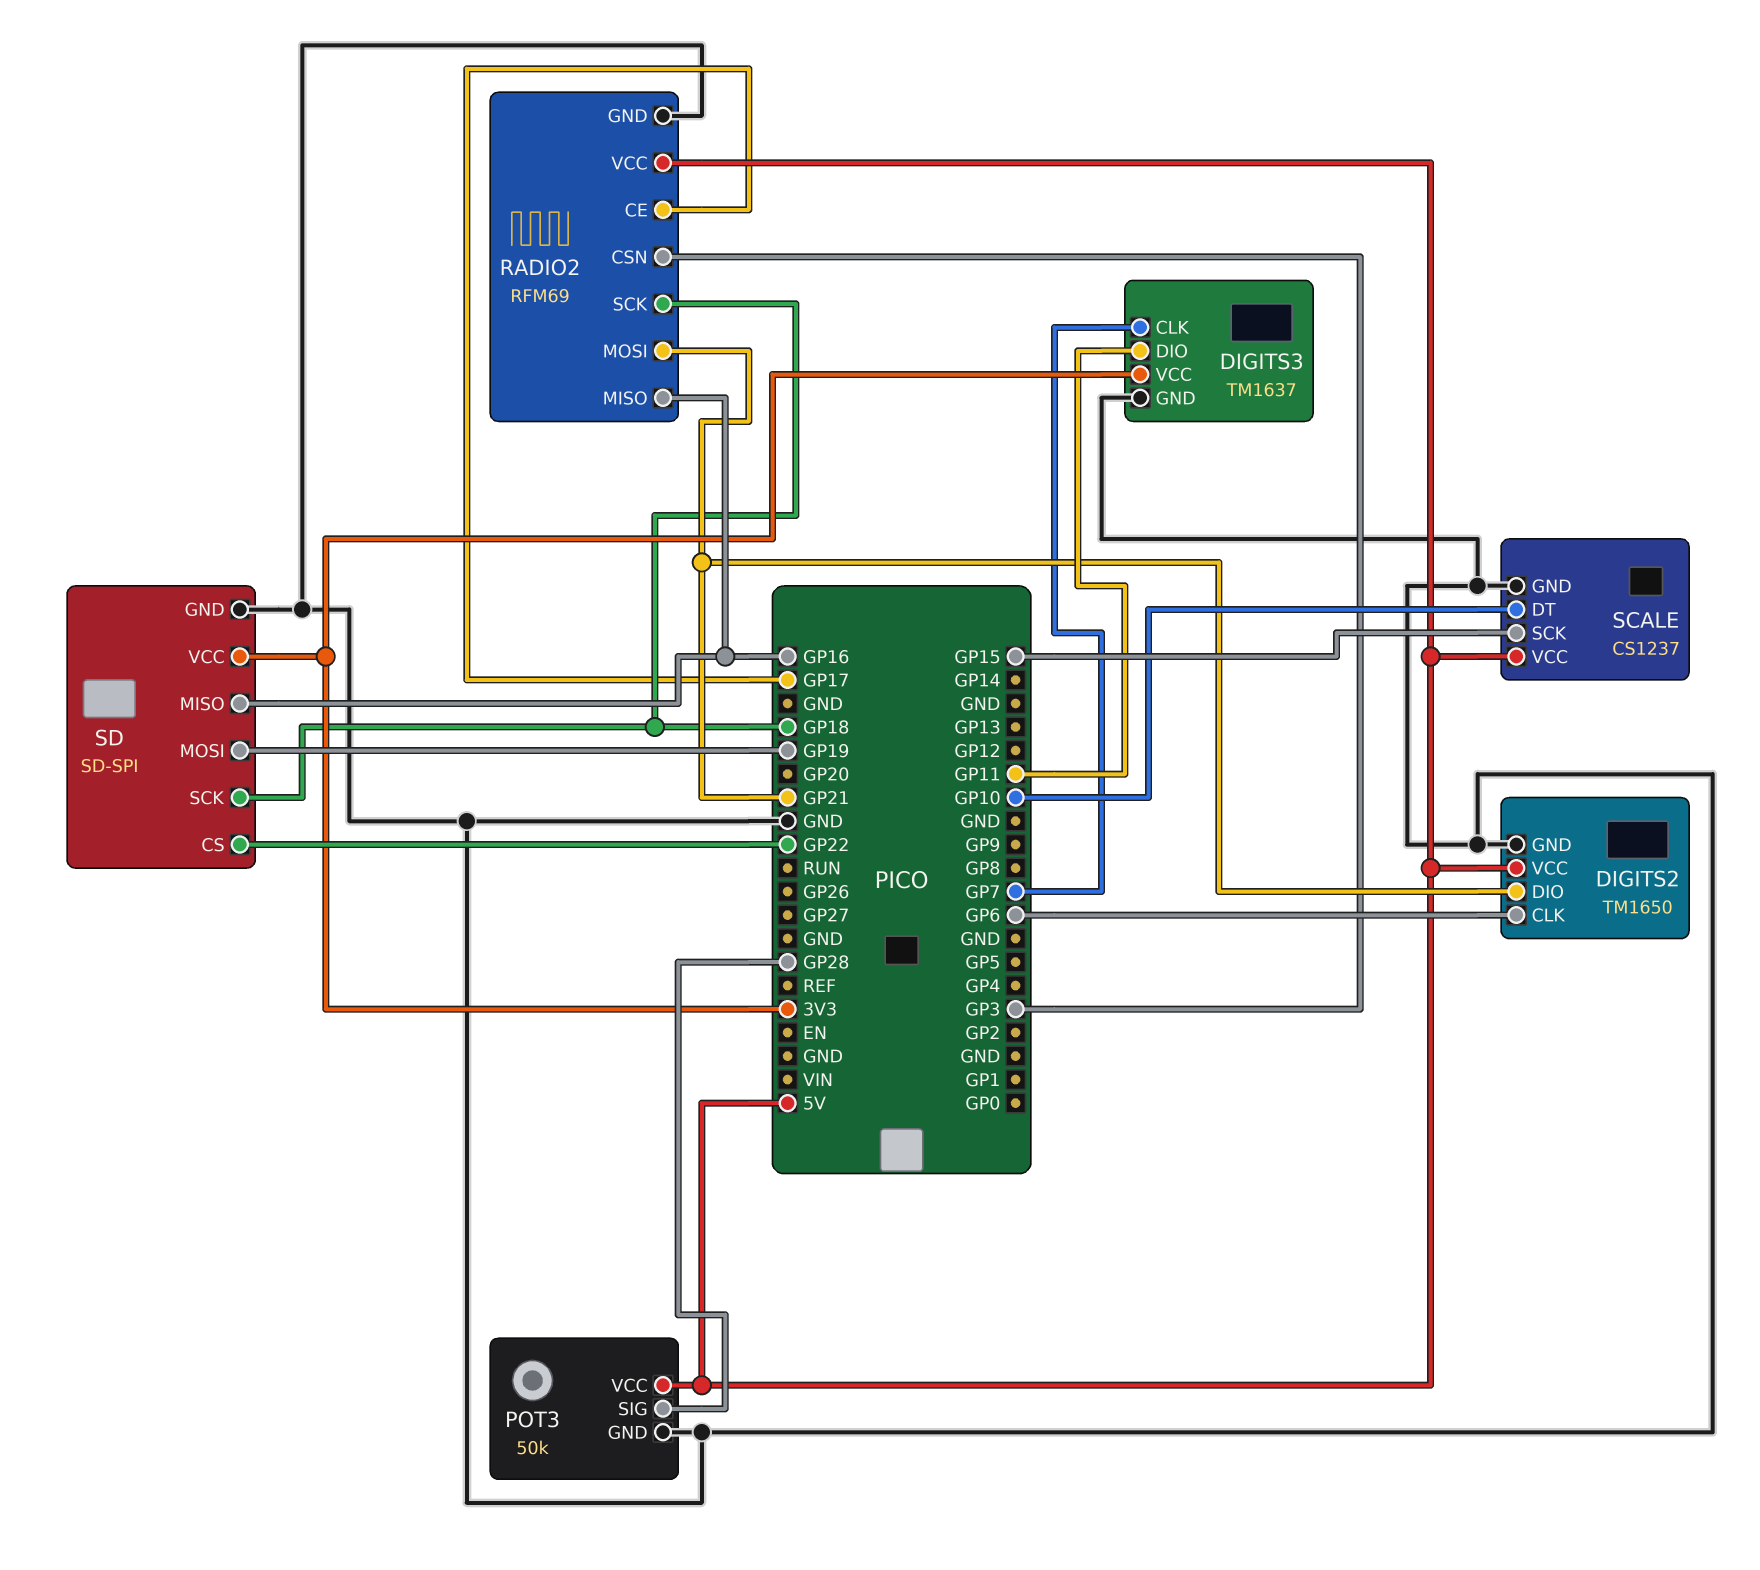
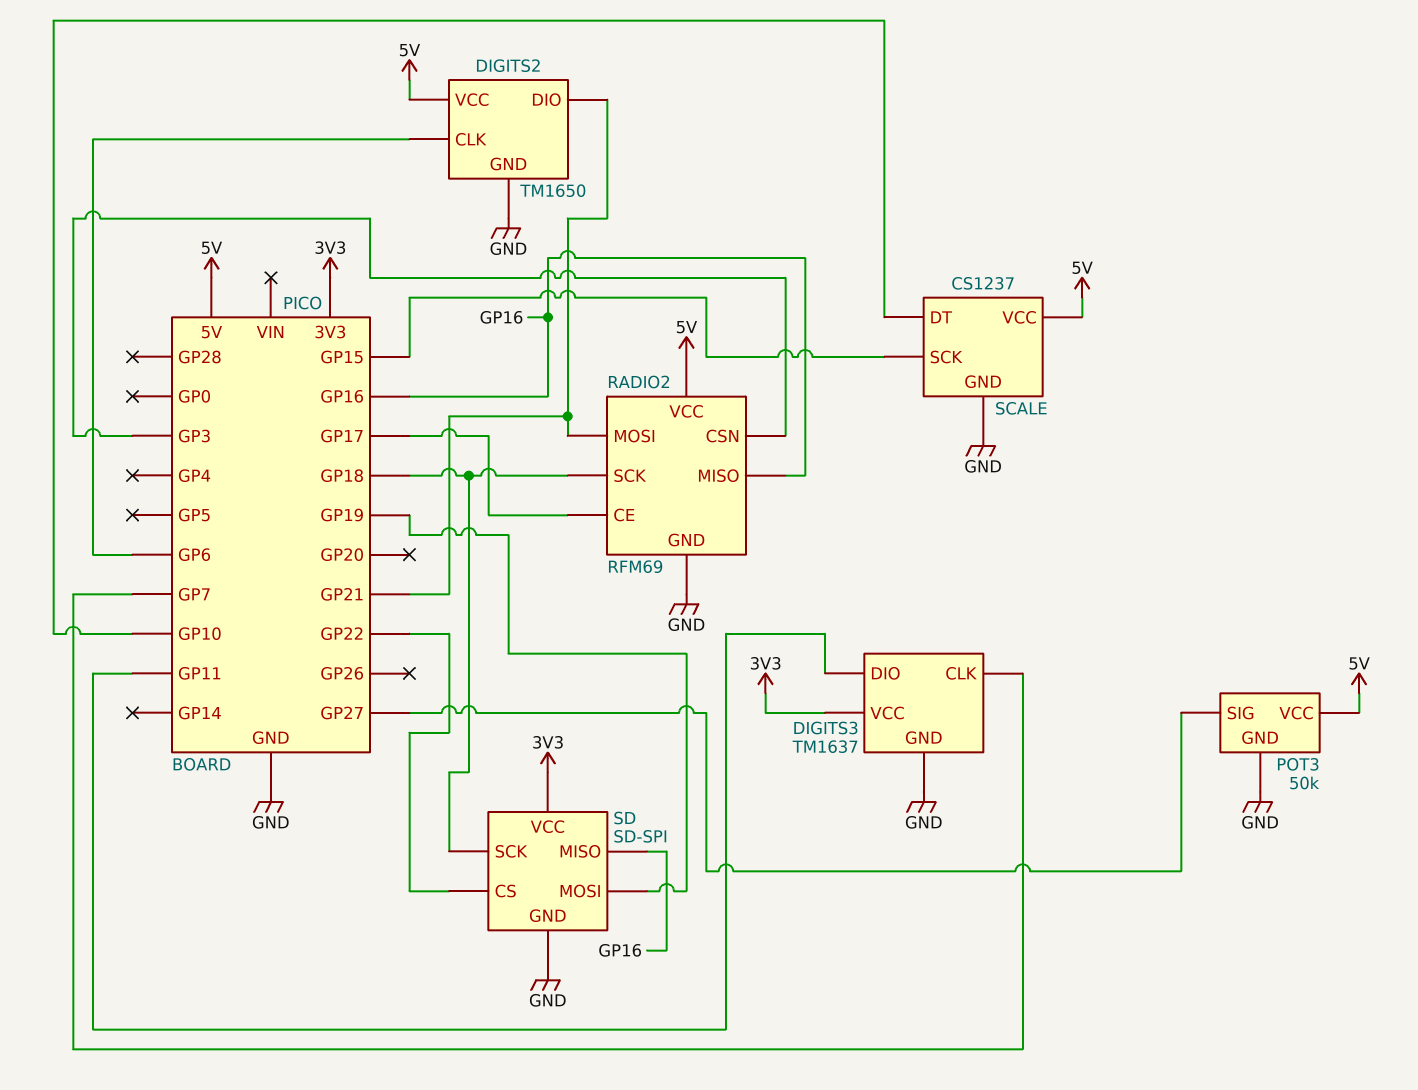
POT3 pin SIG: GP28 -> GP27

